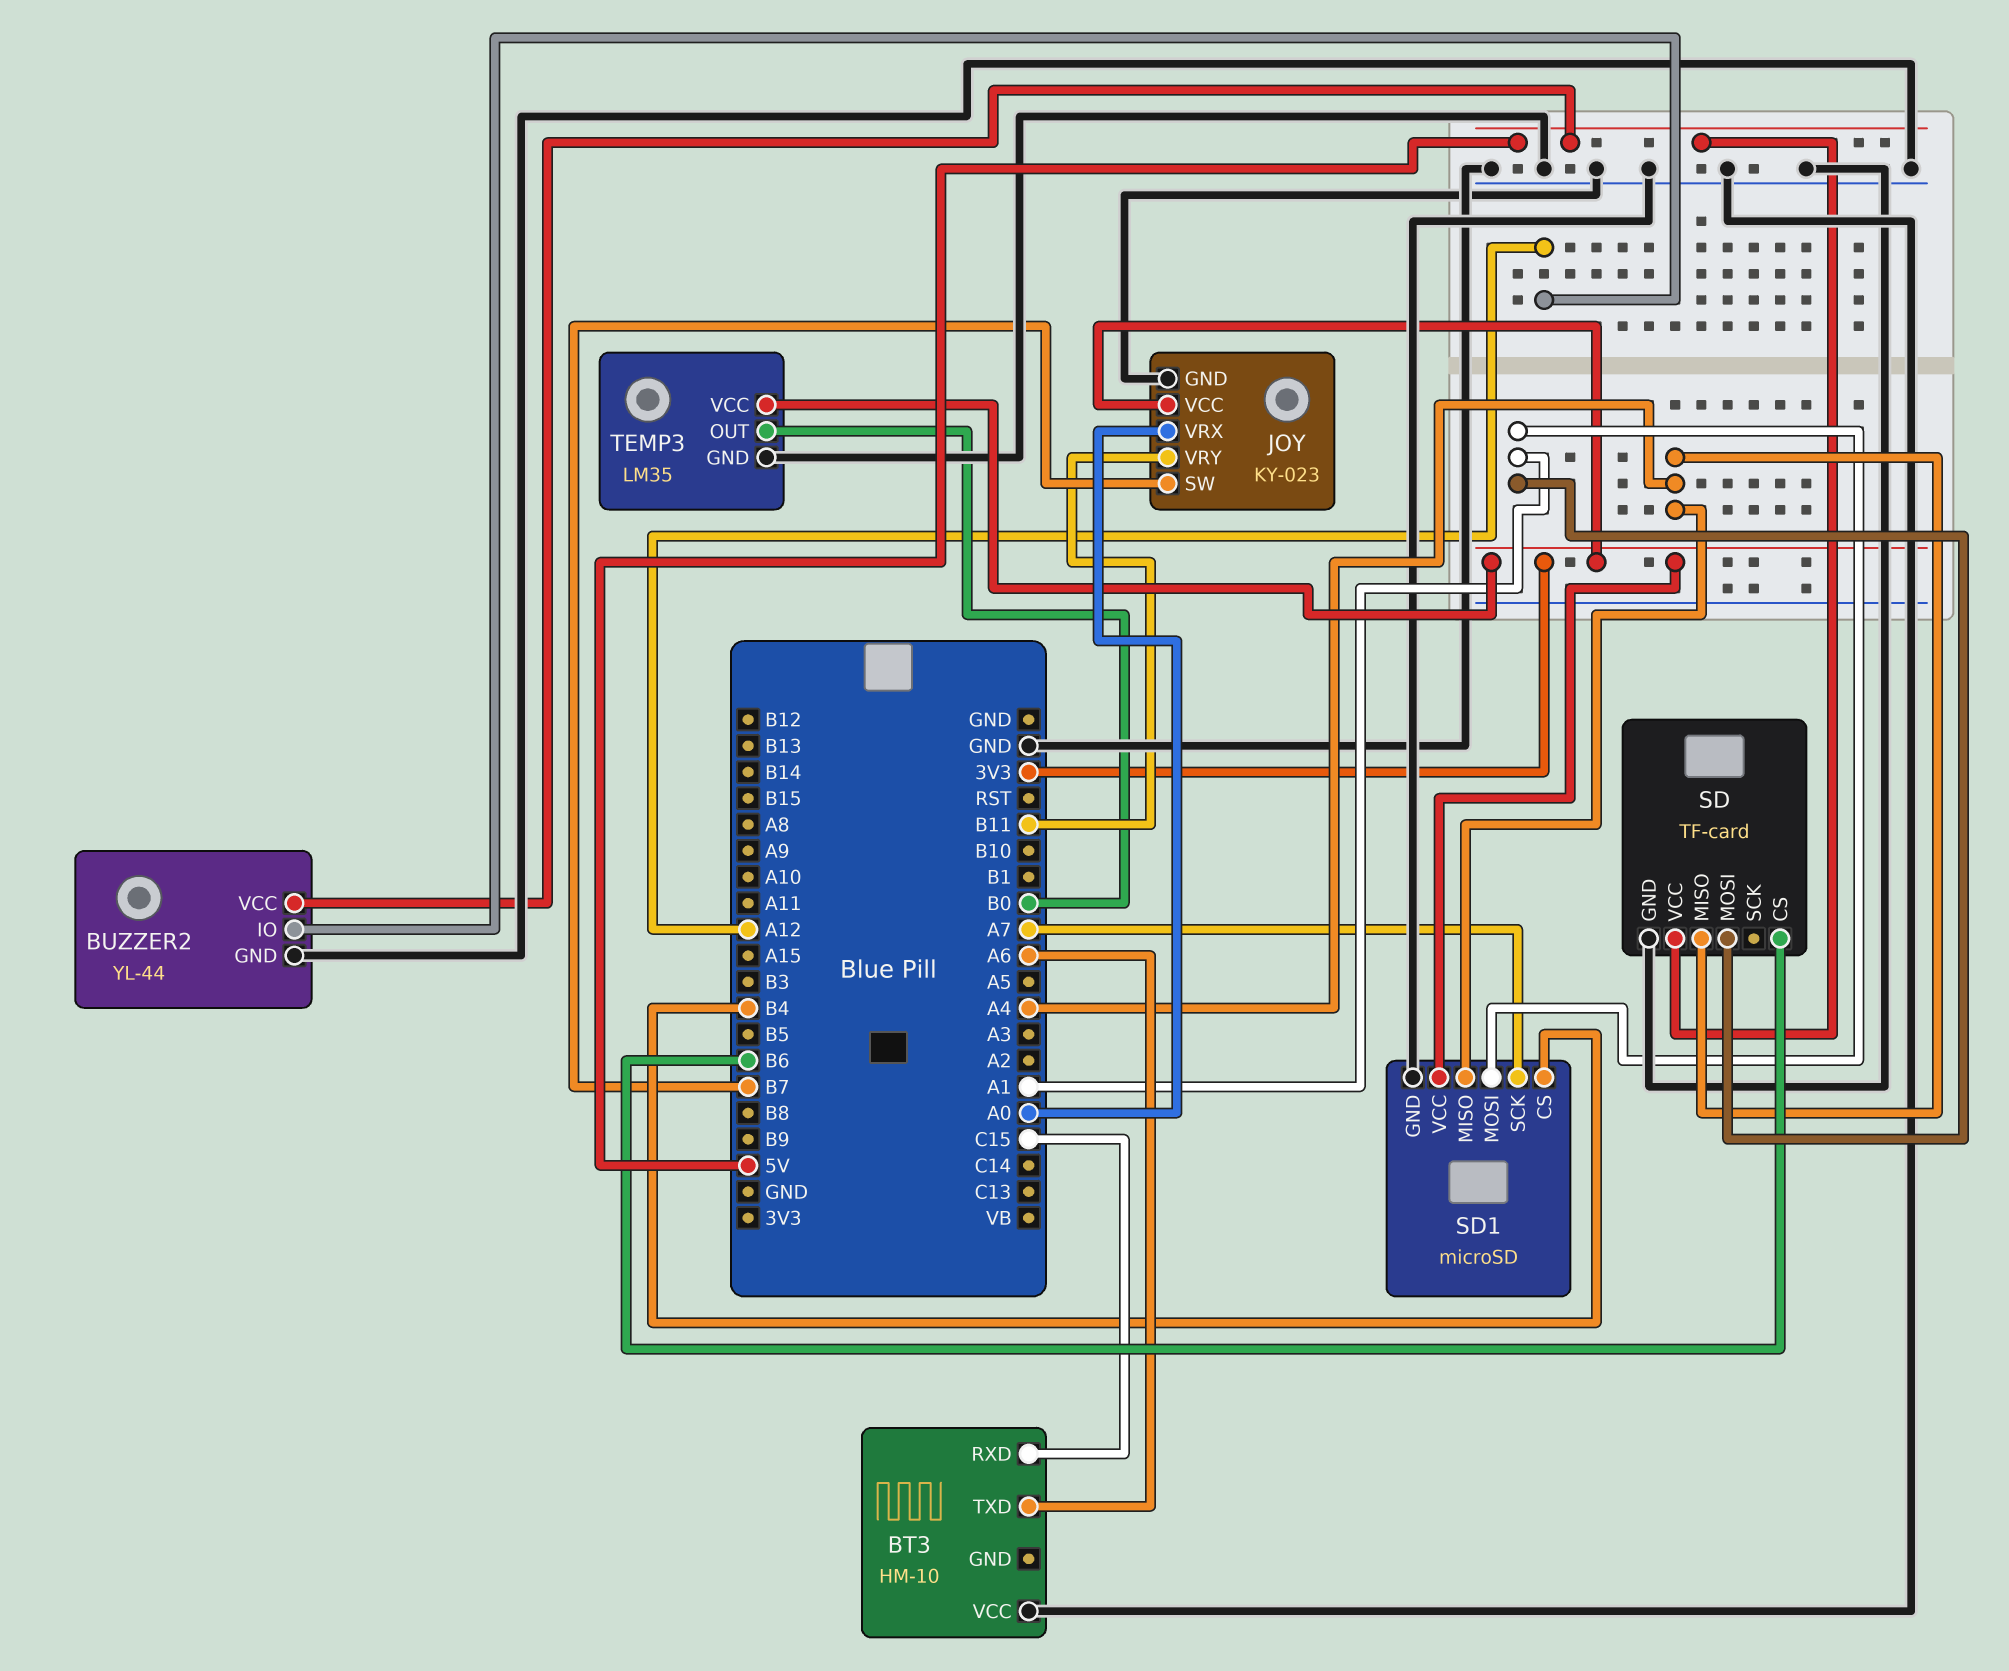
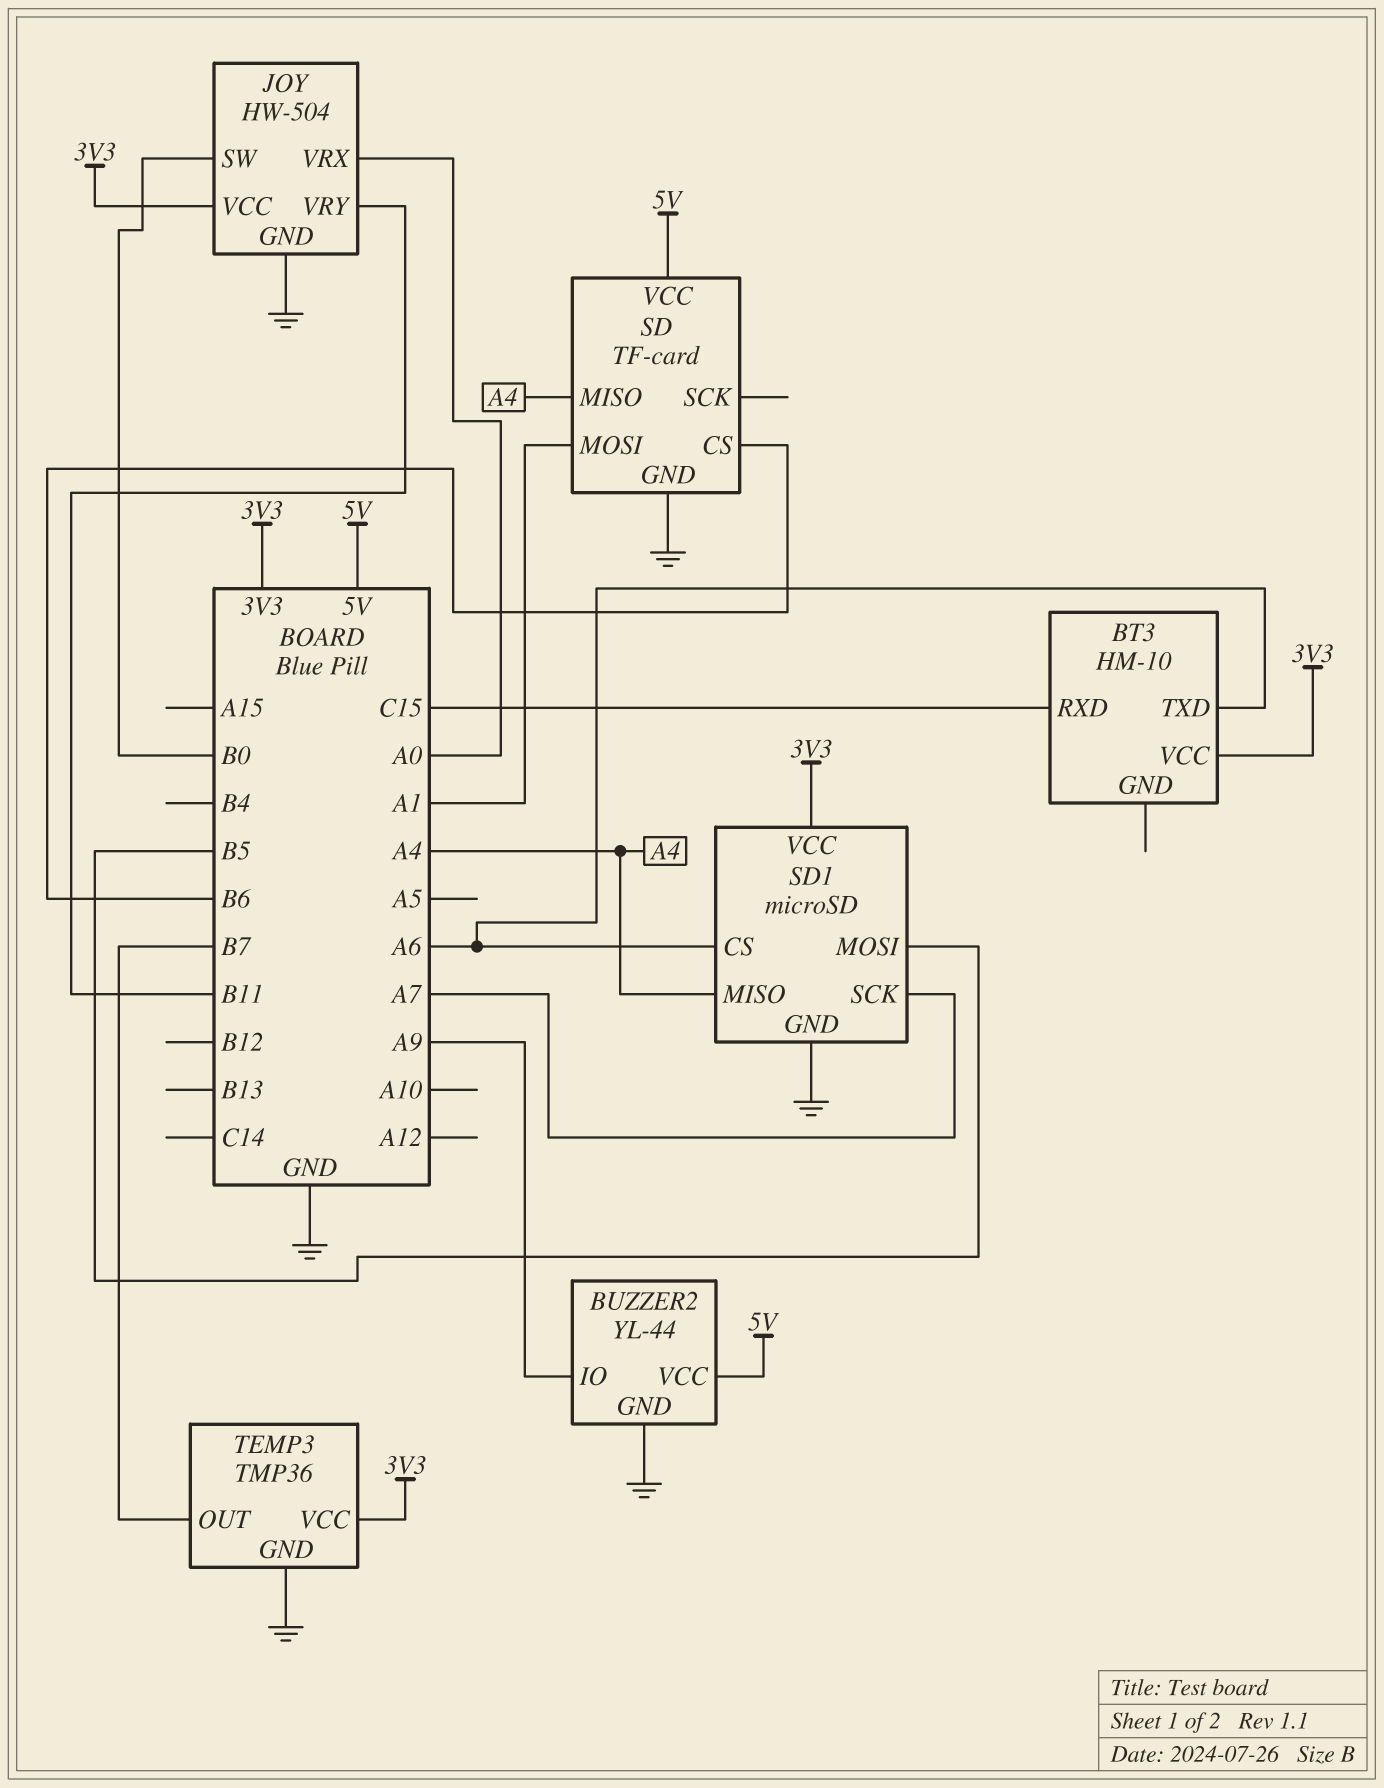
BT3 pin VCC: GND -> 3V3
BUZZER2 pin IO: A12 -> A9
JOY: KY-023 -> HW-504
JOY pin SW: B7 -> B0
SD1 pin CS: B4 -> A6
SD1 pin MOSI: A1 -> B5
TEMP3: LM35 -> TMP36
TEMP3 pin OUT: B0 -> B7

